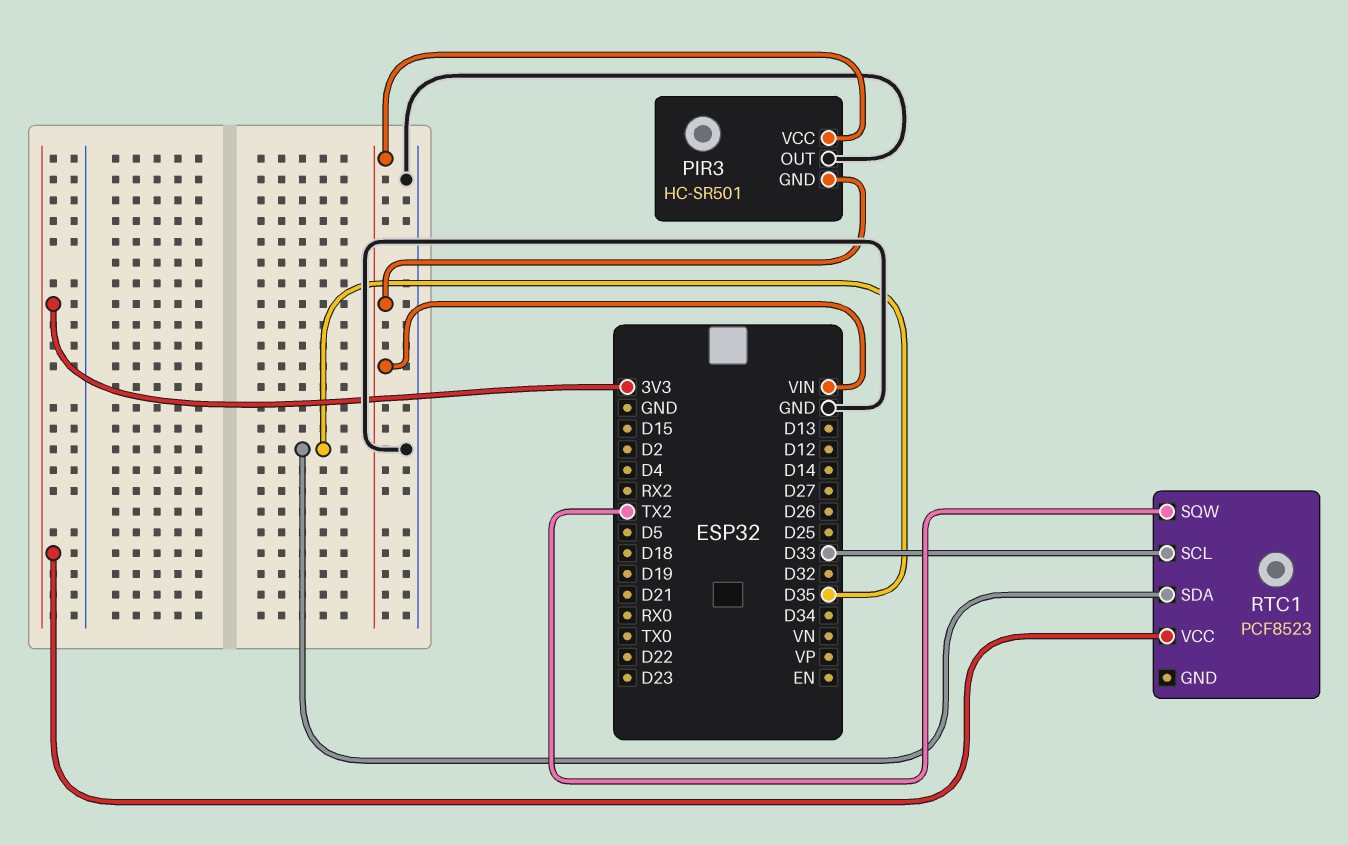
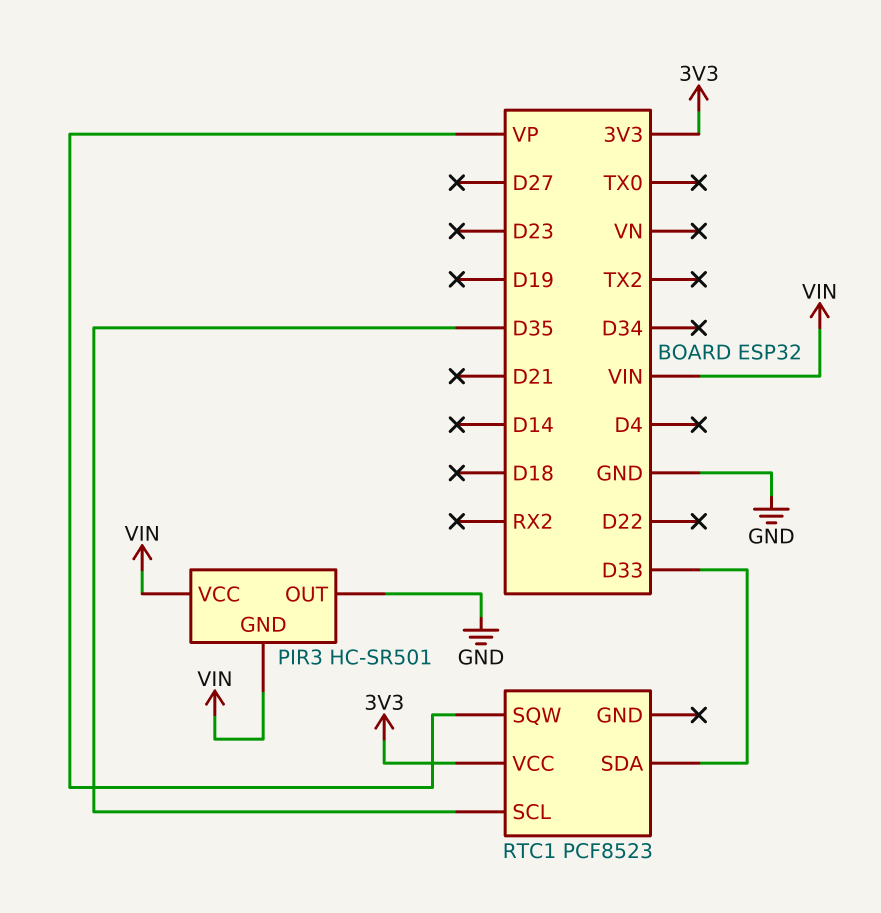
RTC1 pin SCL: D33 -> D35
RTC1 pin SDA: D35 -> D33
RTC1 pin SQW: TX2 -> VP

